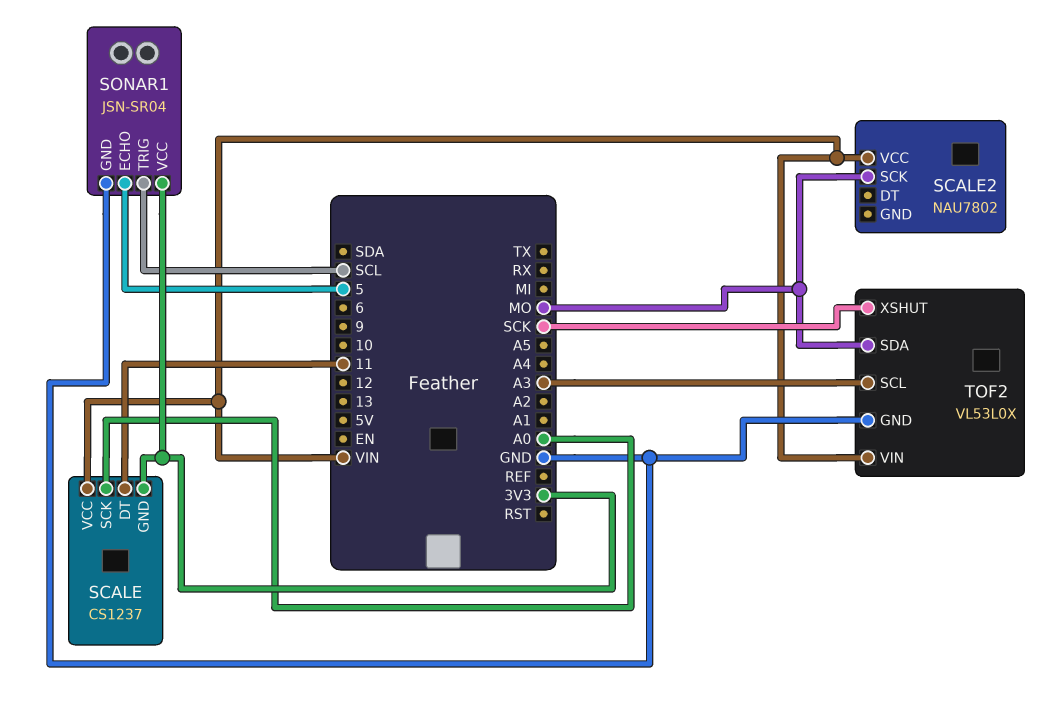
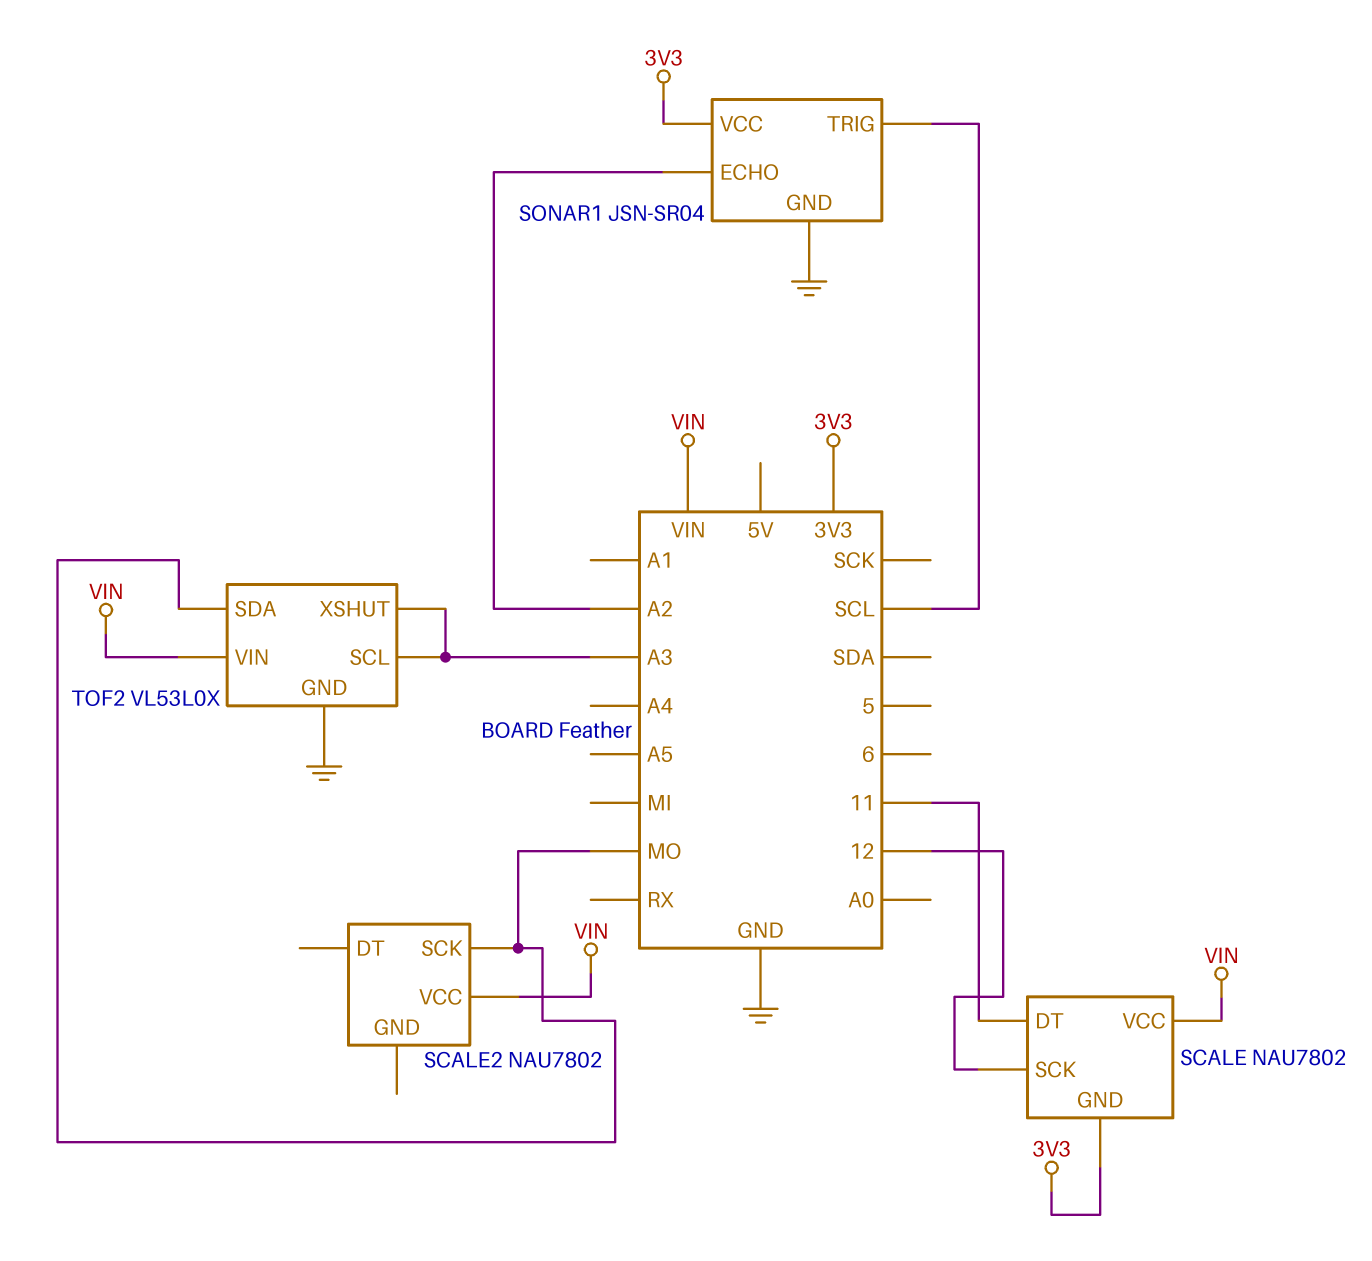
SCALE: CS1237 -> NAU7802
SCALE pin SCK: A0 -> 12
SONAR1 pin ECHO: 5 -> A2
TOF2 pin XSHUT: SCK -> A3

